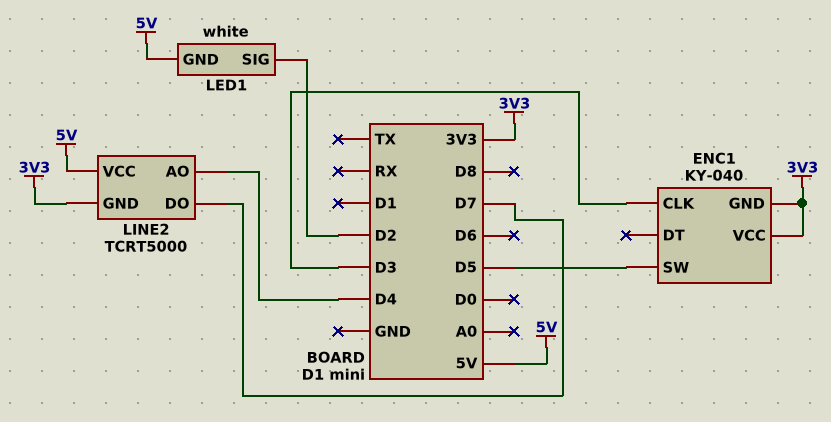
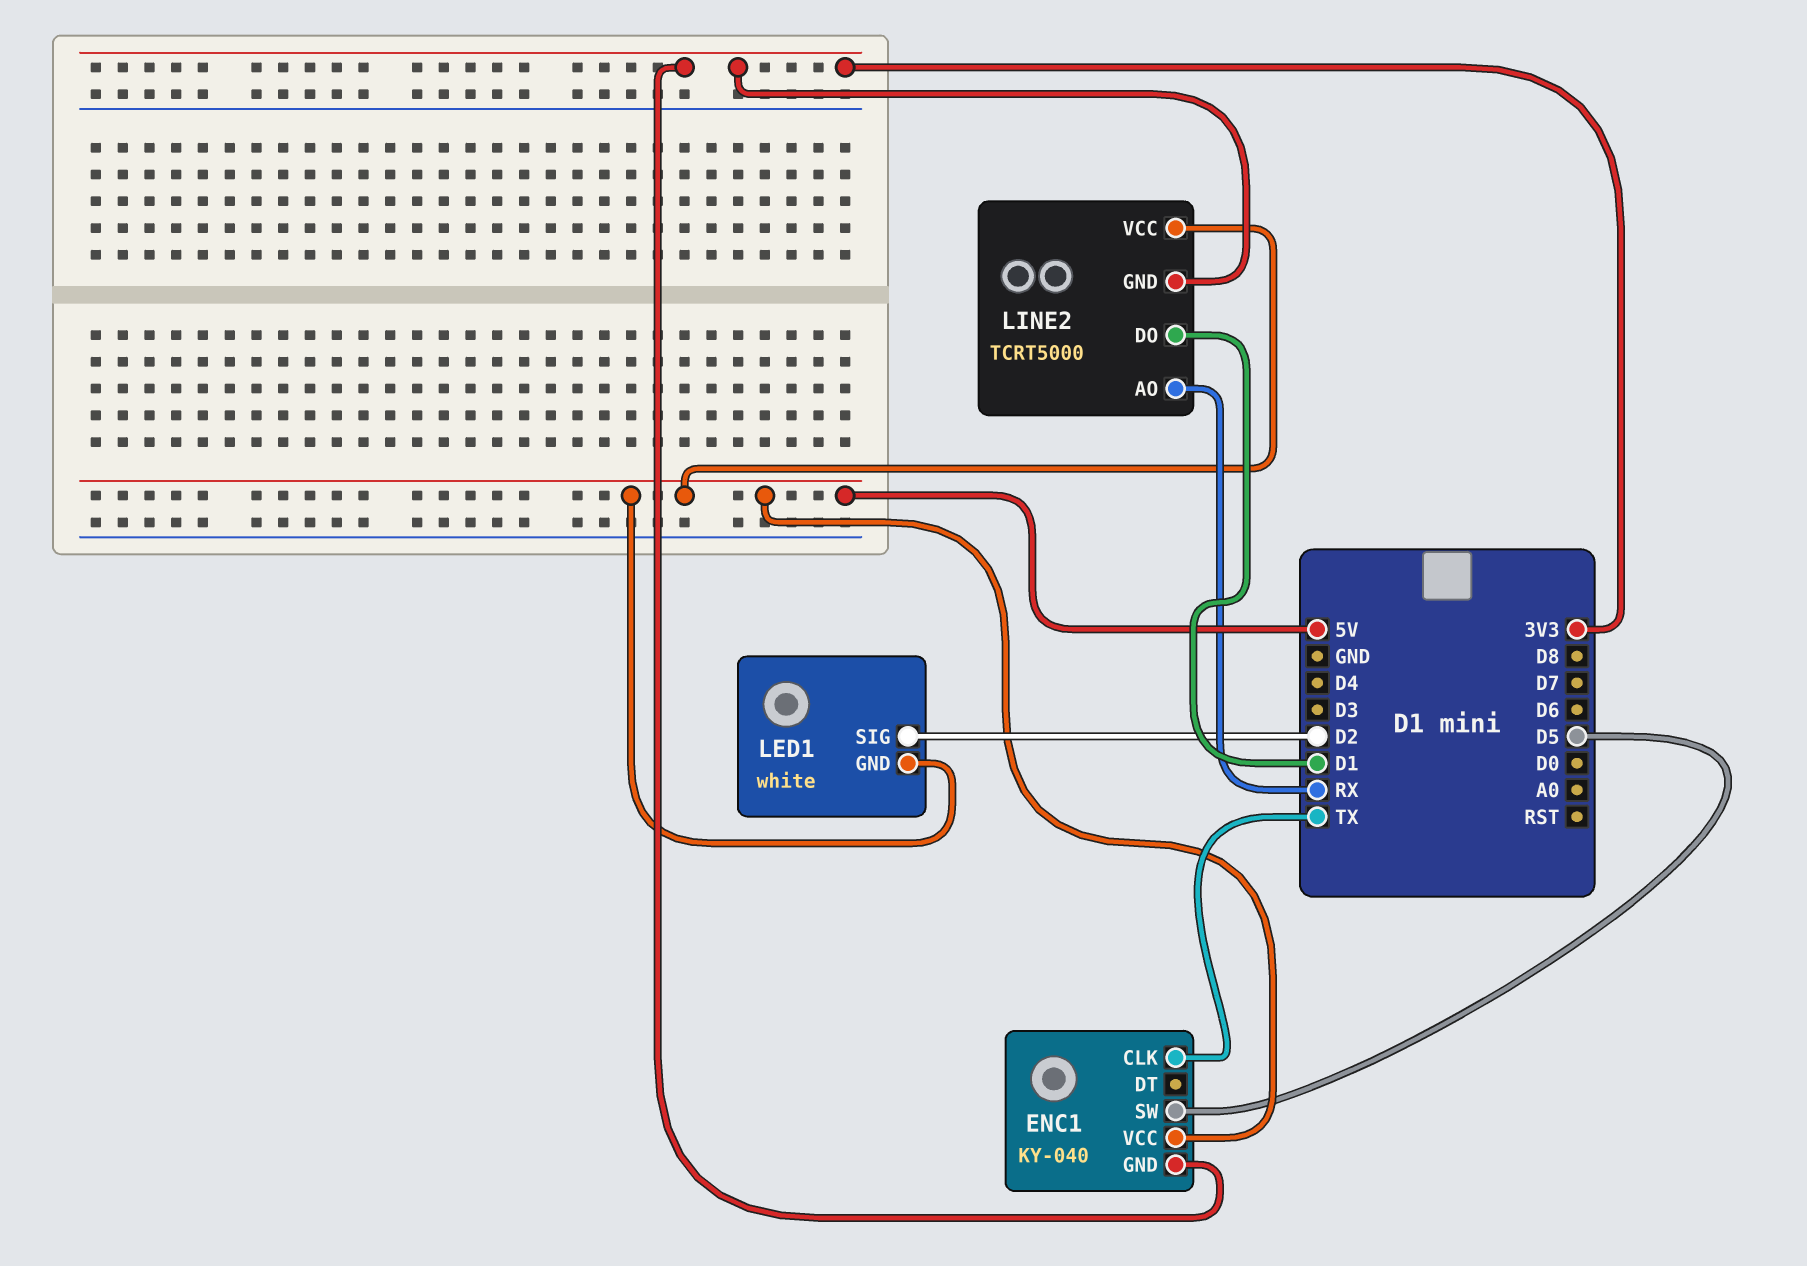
ENC1 pin CLK: D3 -> TX
ENC1 pin VCC: 3V3 -> 5V
LINE2 pin AO: D4 -> RX
LINE2 pin DO: D7 -> D1

